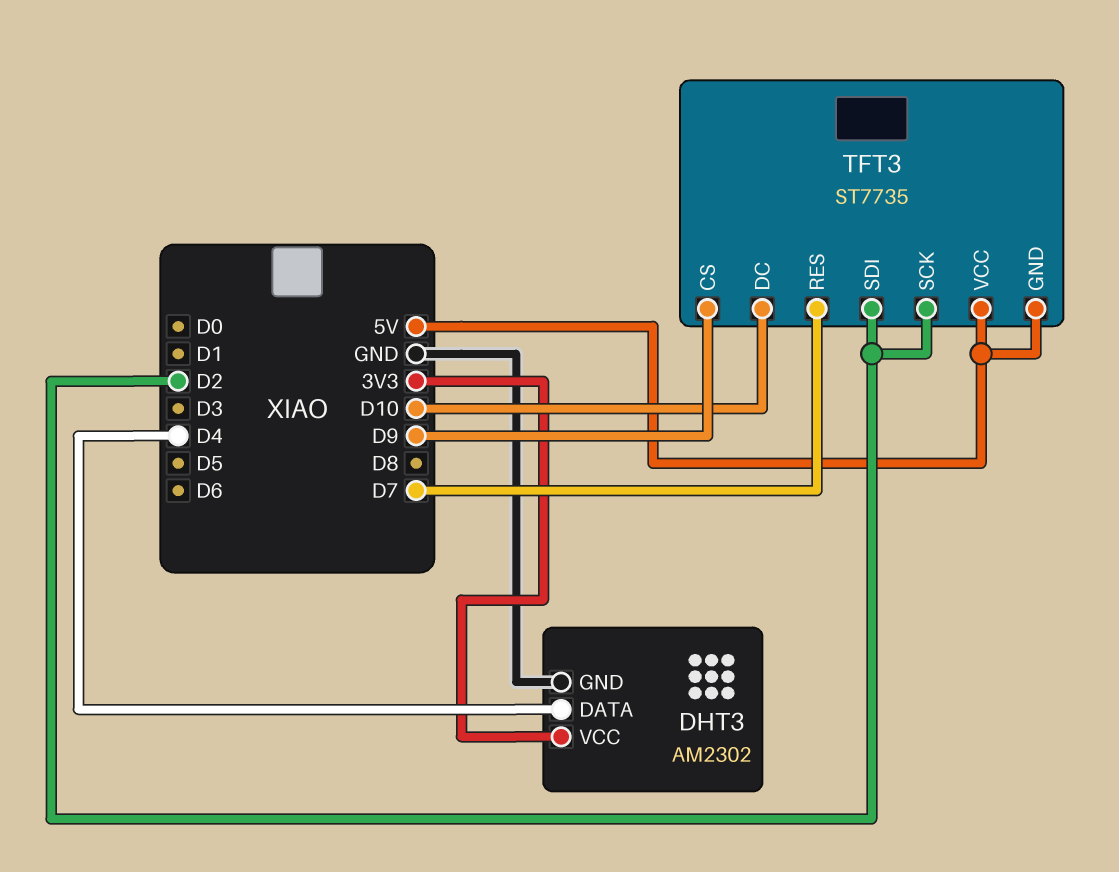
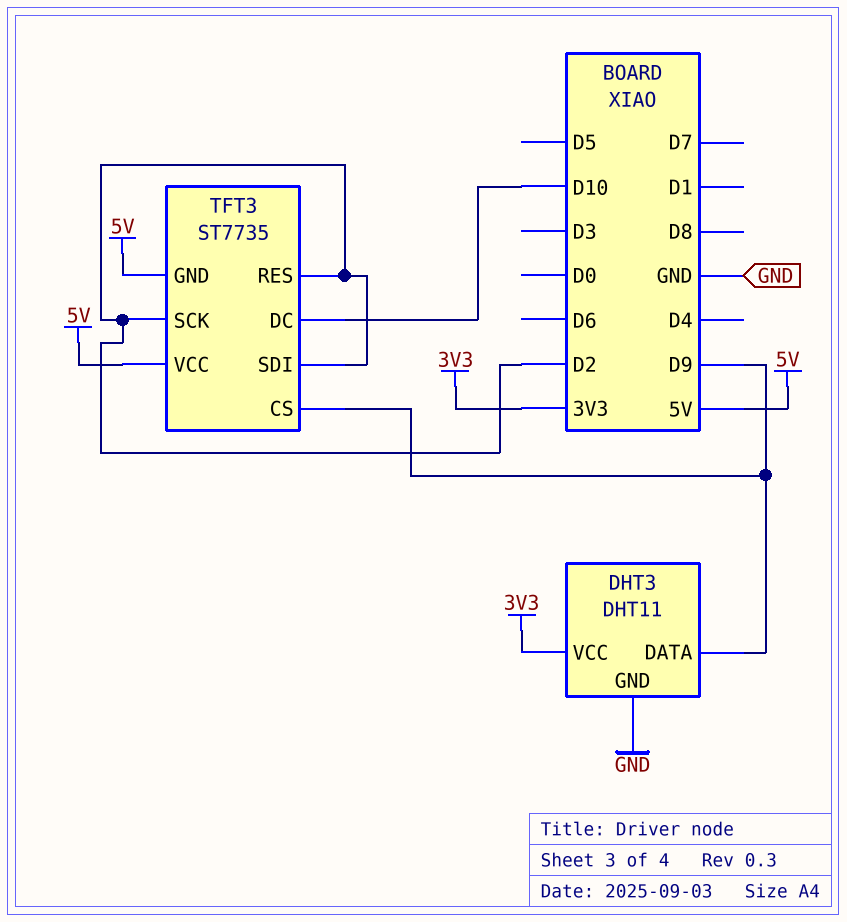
DHT3: AM2302 -> DHT11
DHT3 pin DATA: D4 -> D9
TFT3 pin RES: D7 -> D2

